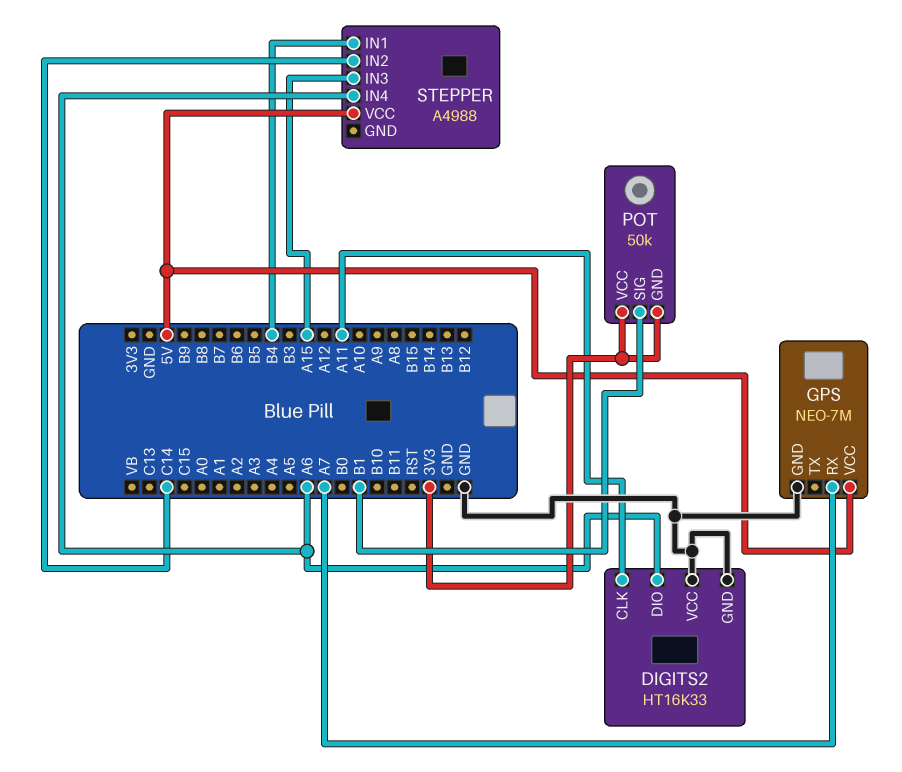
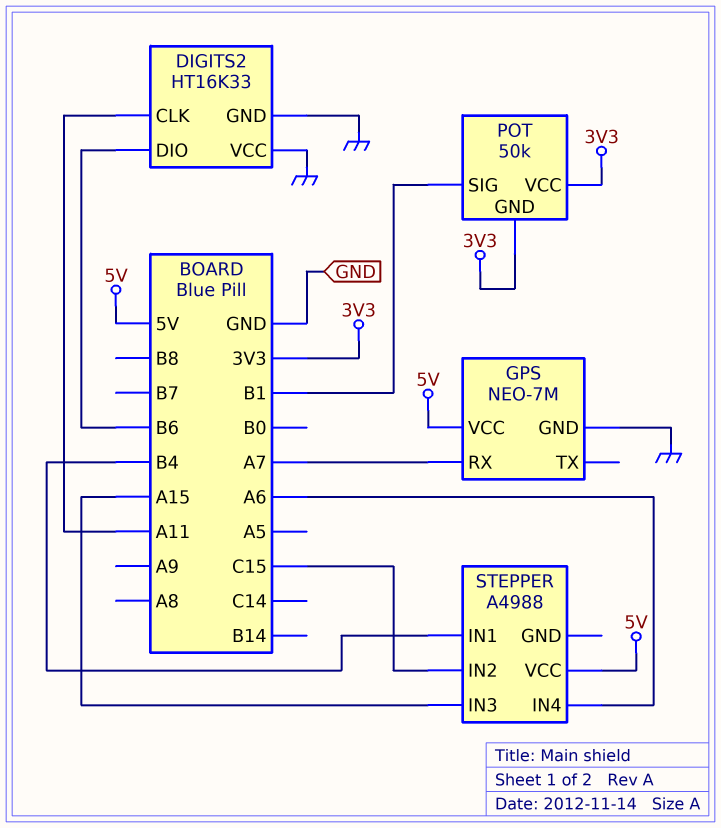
DIGITS2 pin DIO: A6 -> B6
STEPPER pin IN2: C14 -> C15

